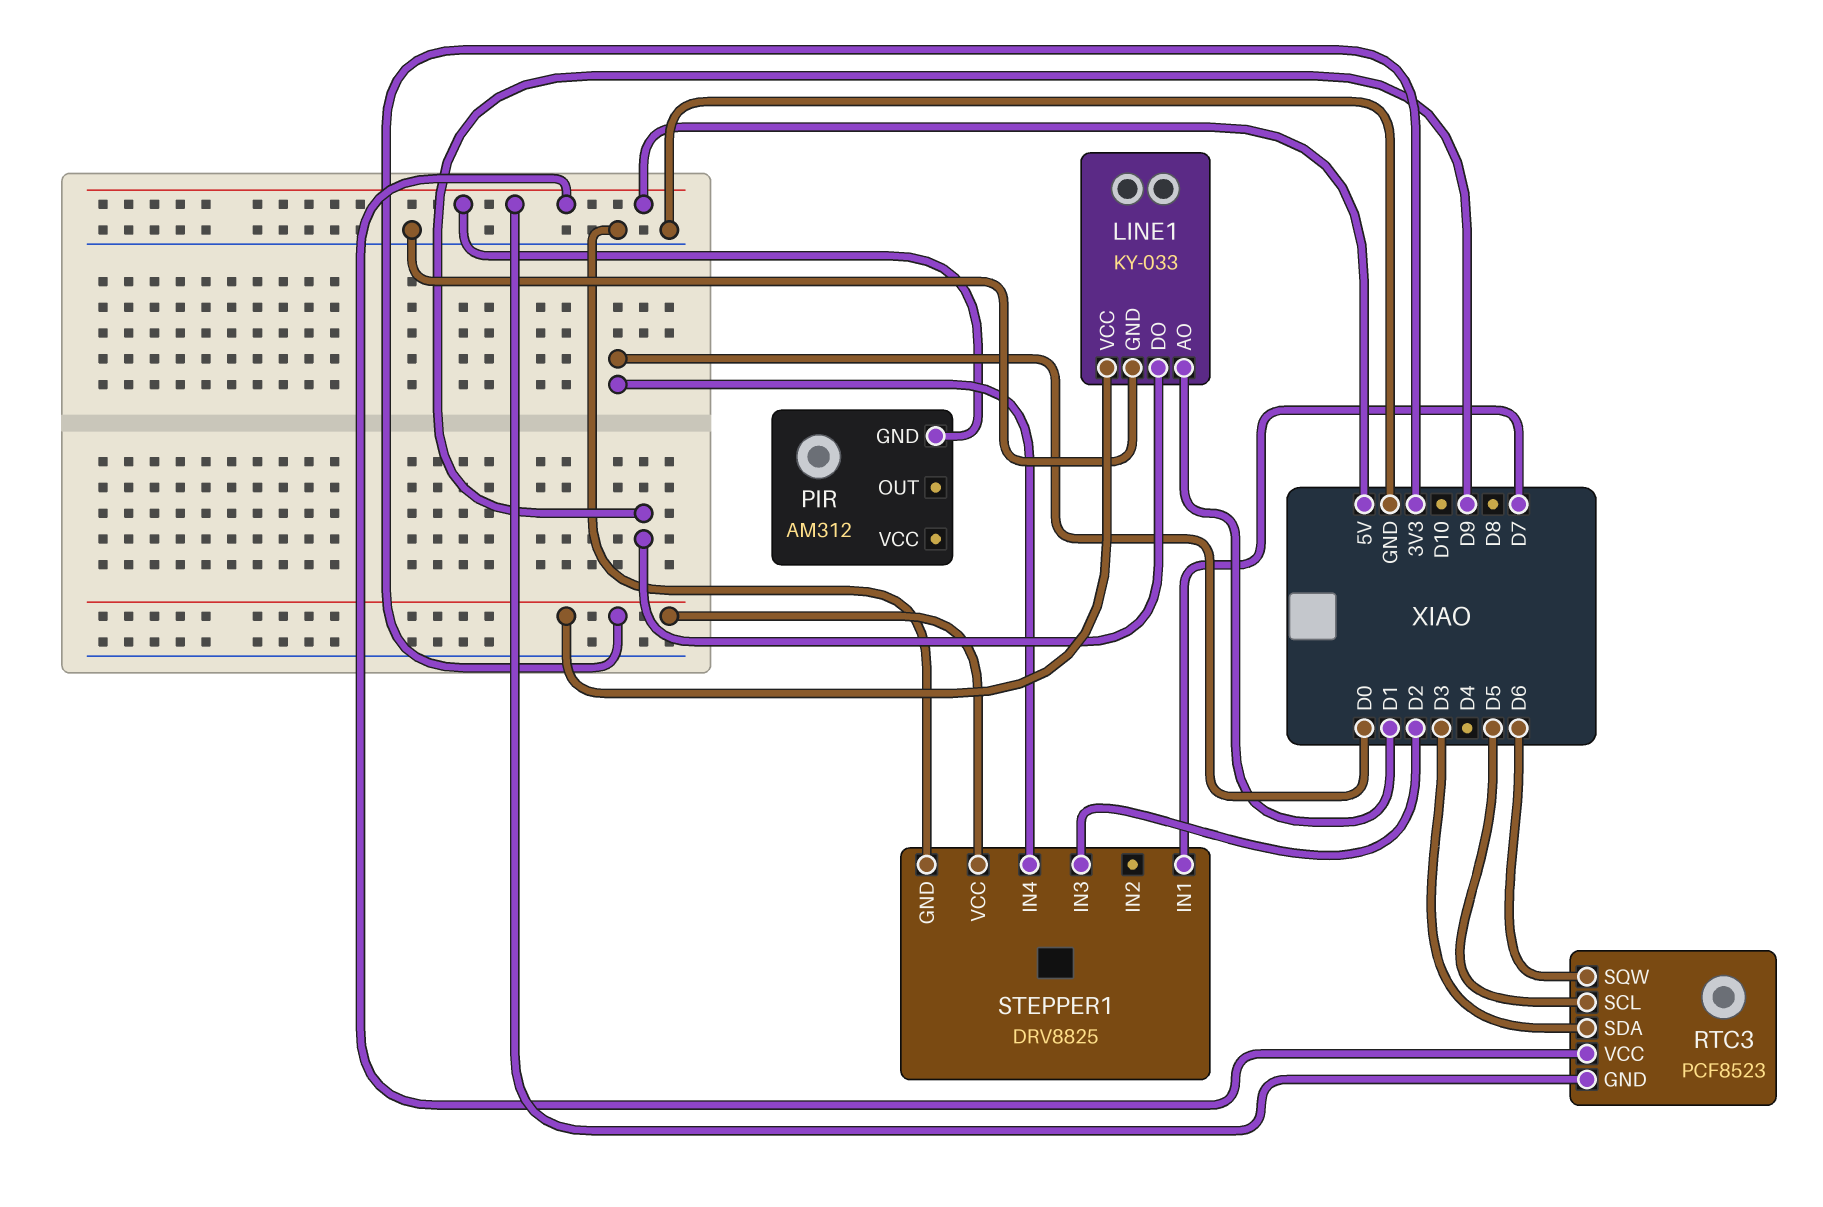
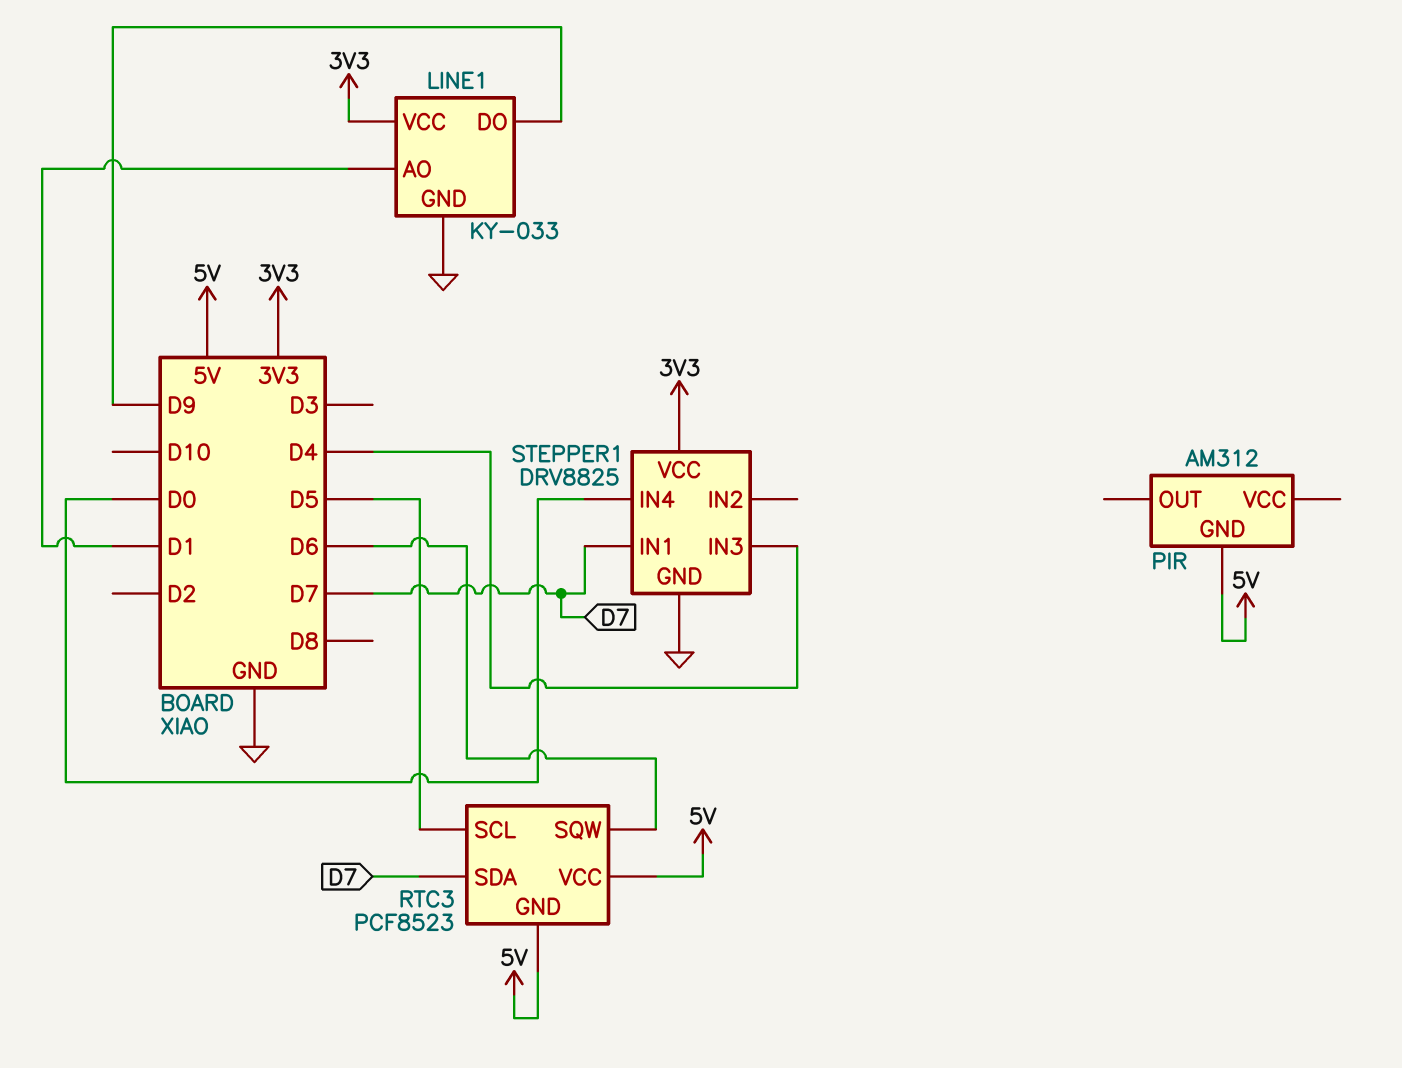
RTC3 pin SDA: D3 -> D7
STEPPER1 pin IN3: D2 -> D4

